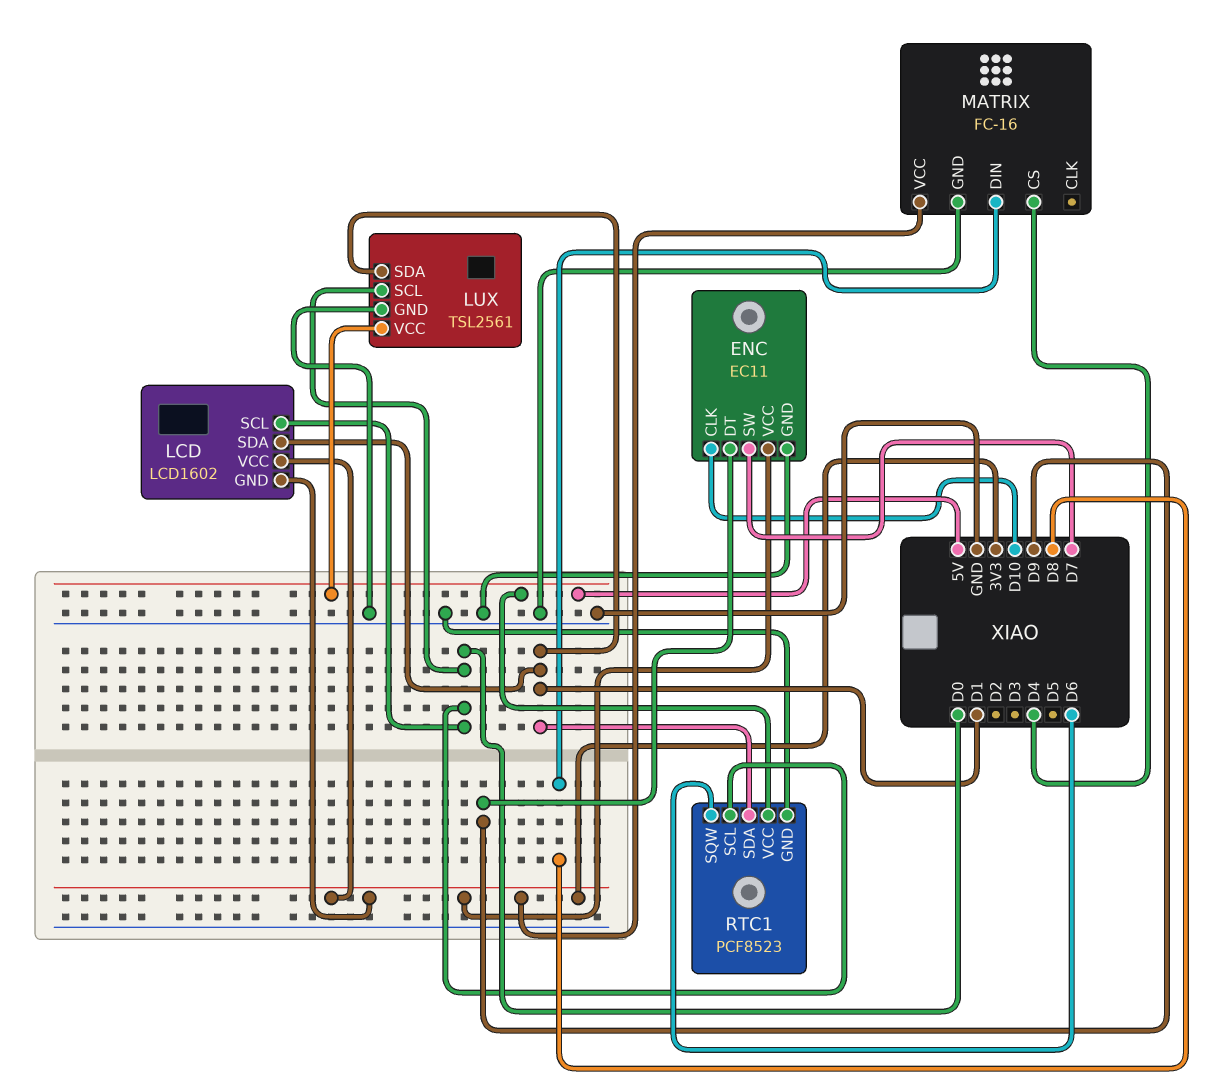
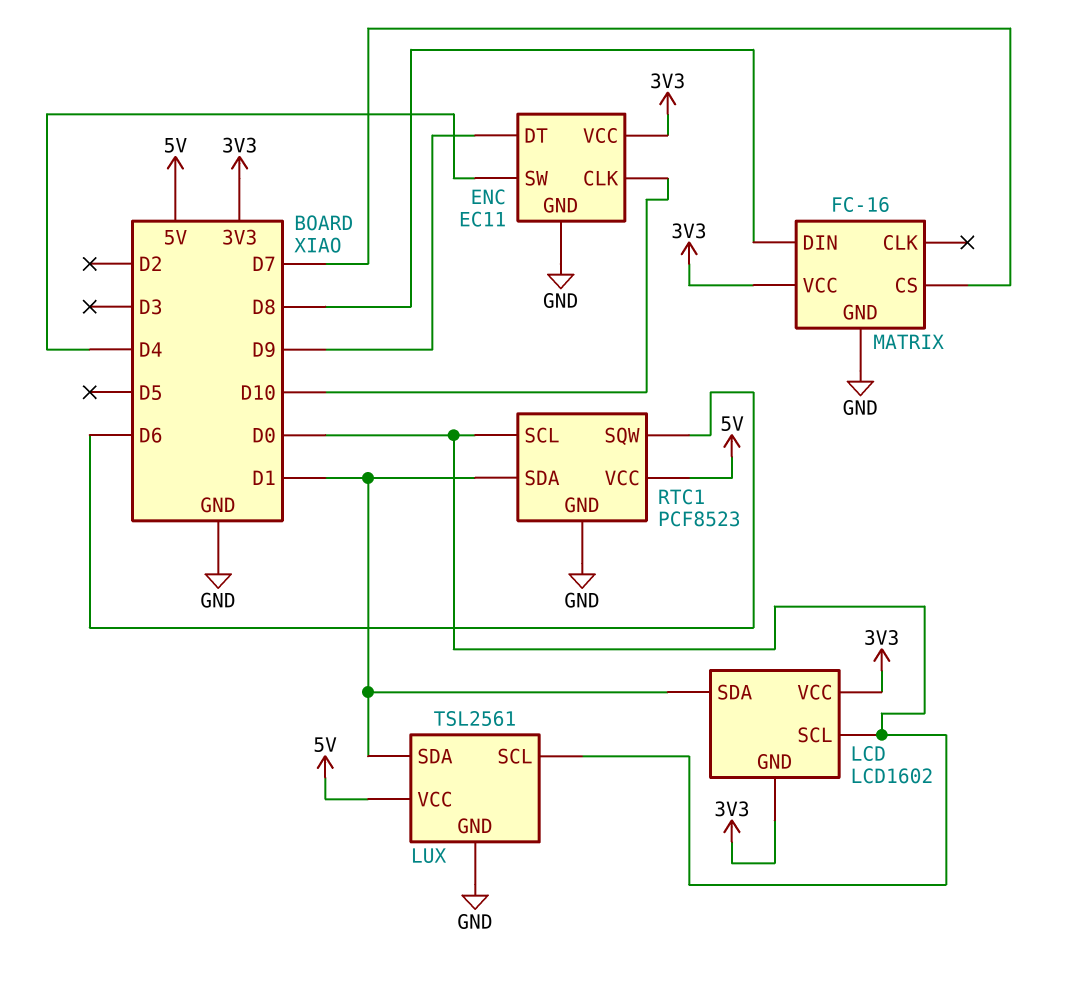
ENC pin SW: D7 -> D4
MATRIX pin CS: D4 -> D7

